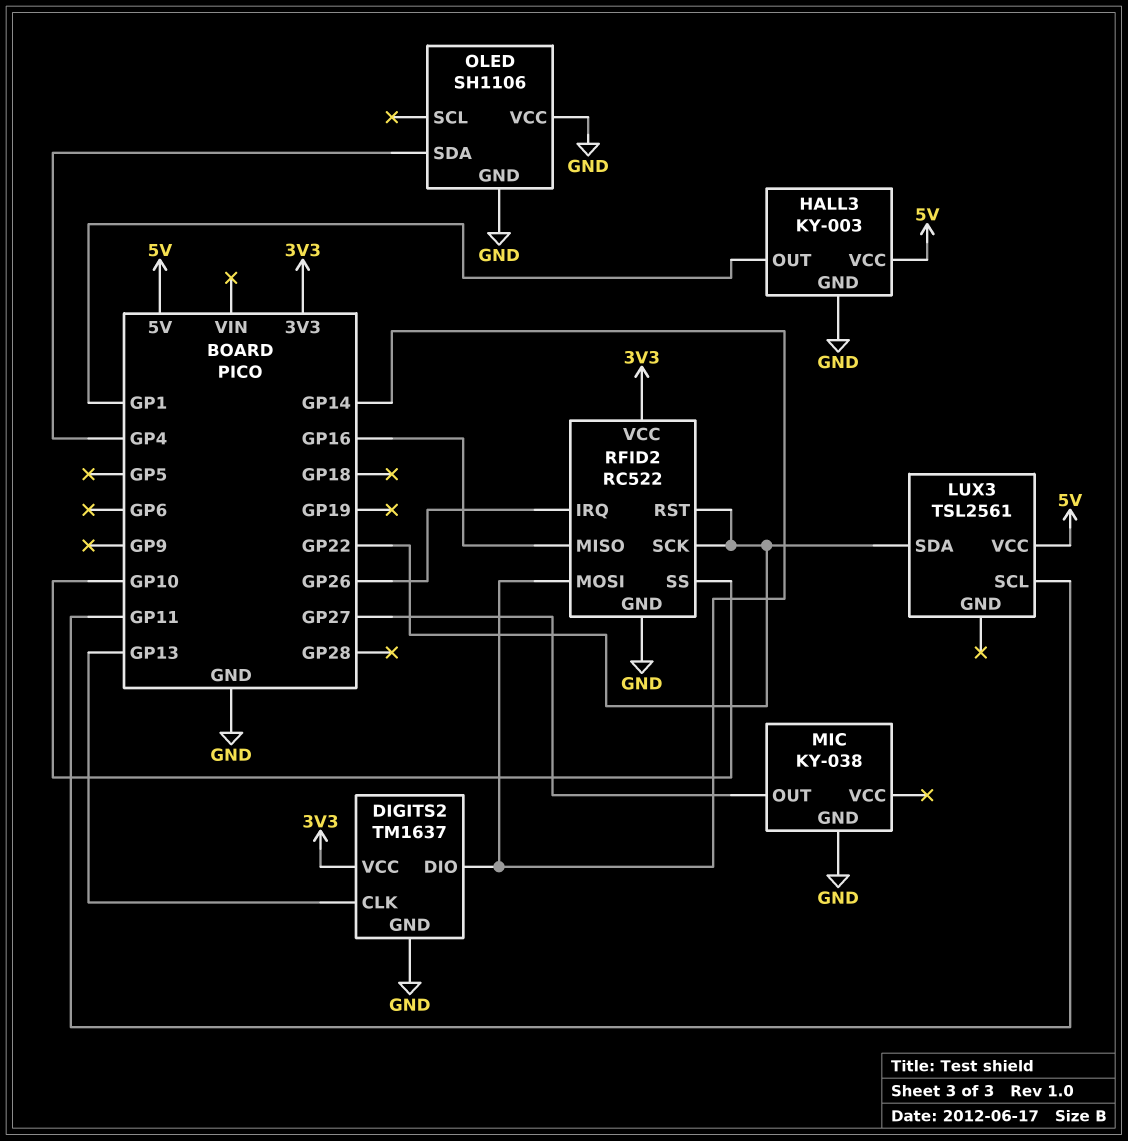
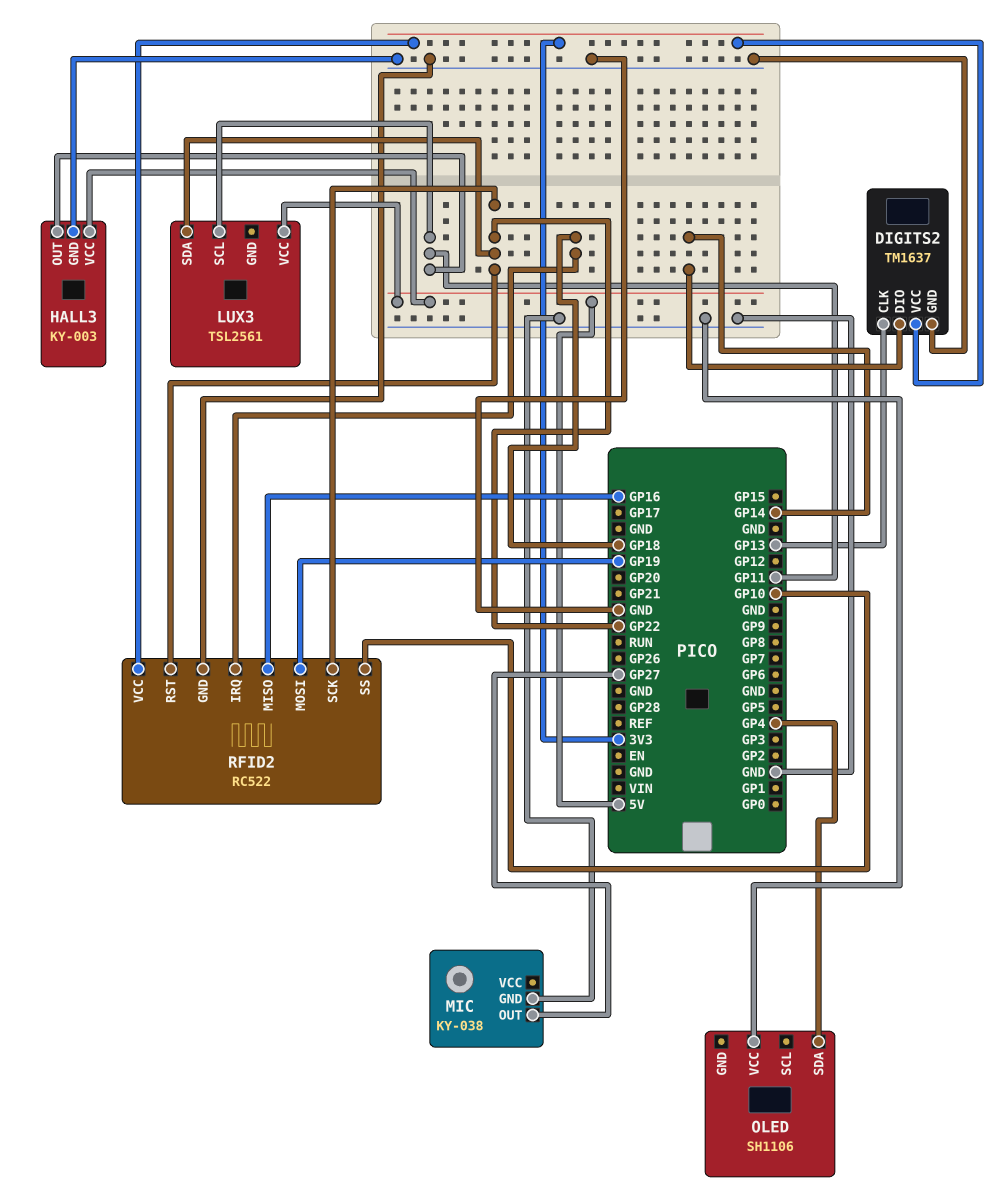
HALL3 pin OUT: GP1 -> GP11
OLED pin GND: GND -> none
RFID2 pin IRQ: GP26 -> GP18
RFID2 pin MOSI: GP14 -> GP19

